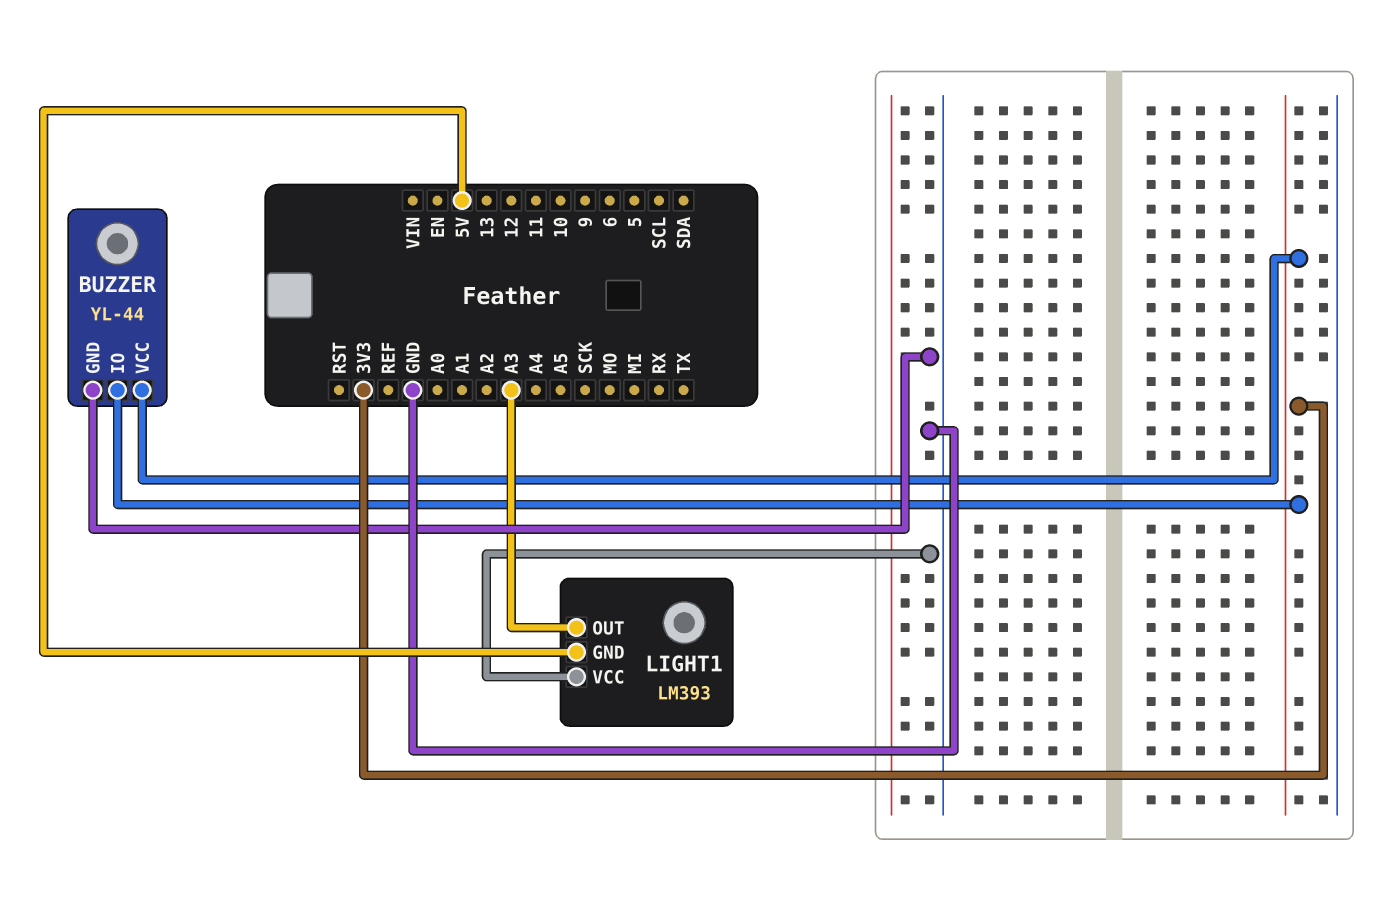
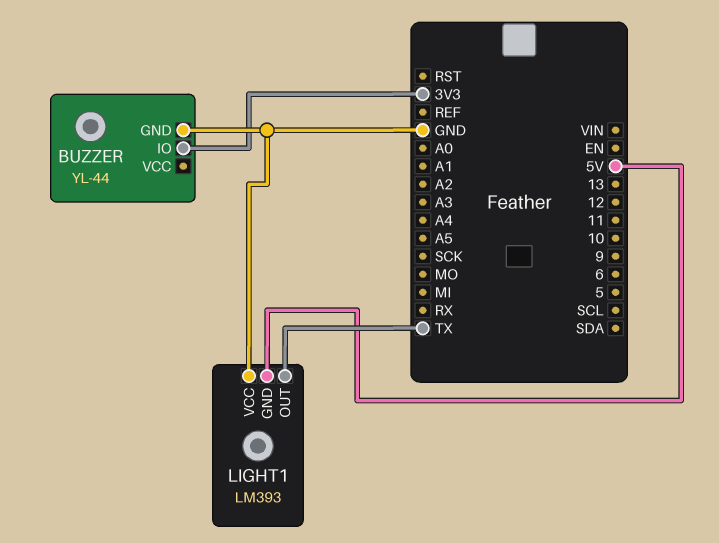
BUZZER pin VCC: 3V3 -> none
LIGHT1 pin OUT: A3 -> TX

